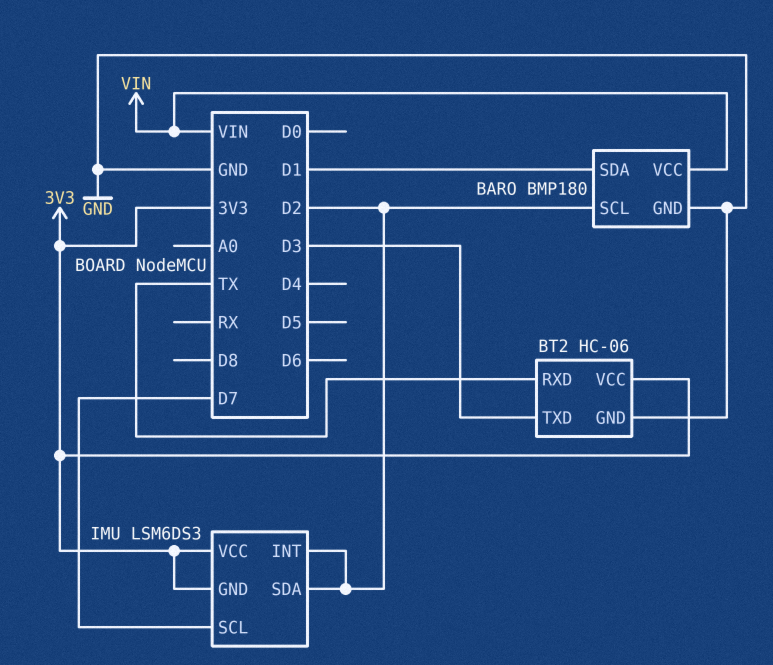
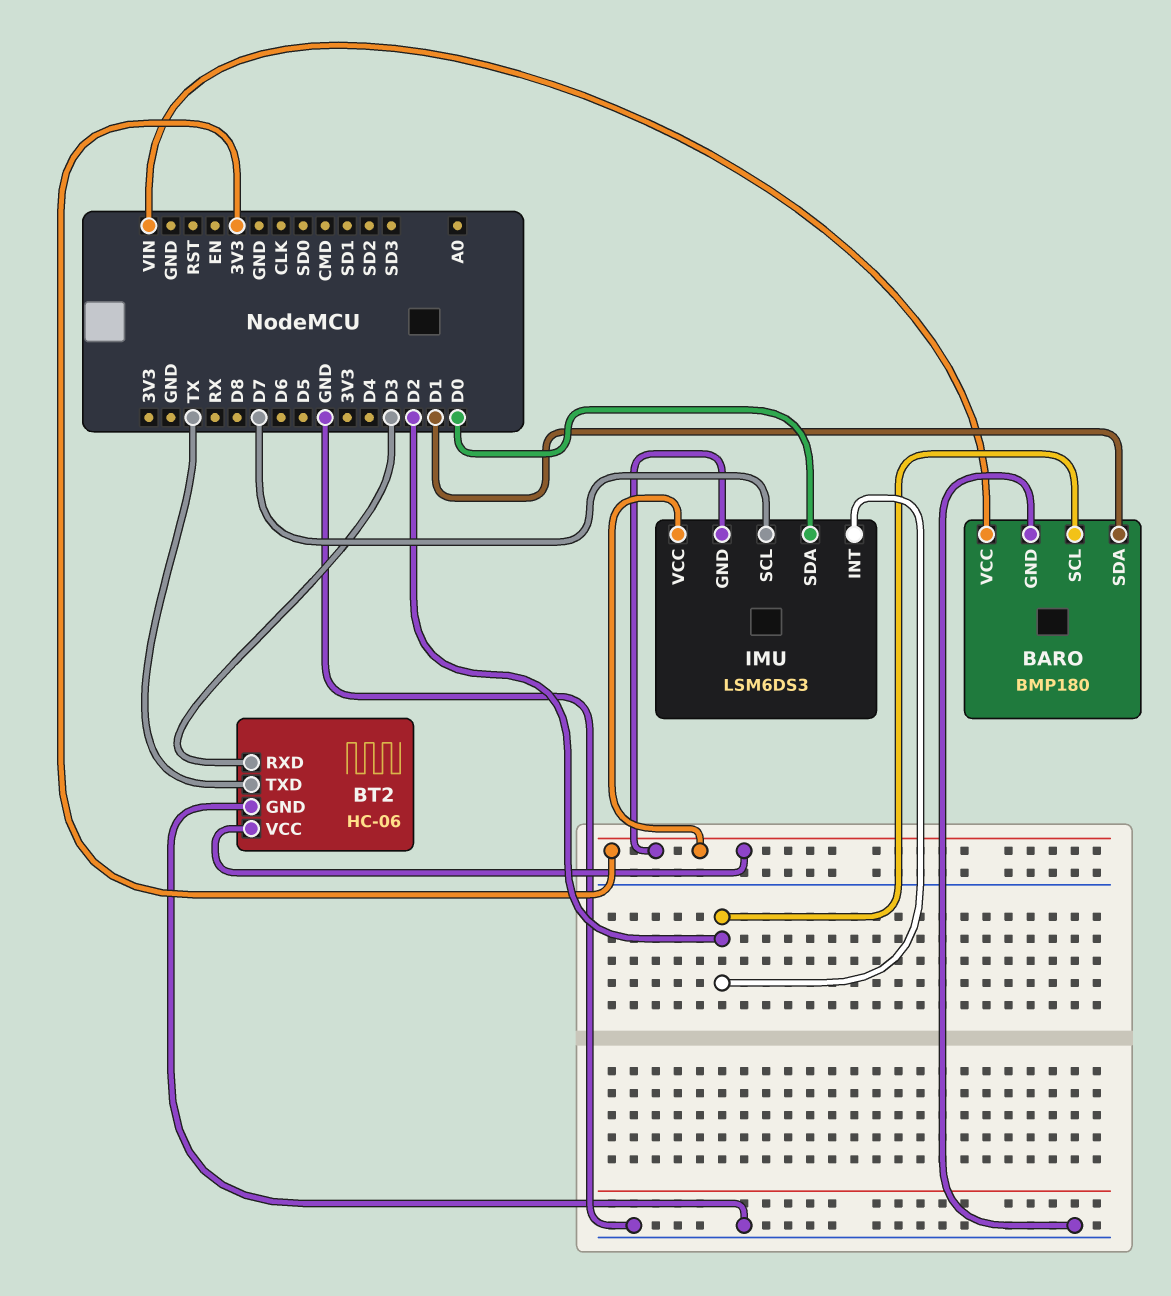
BT2 pin RXD: TX -> D3
BT2 pin TXD: D3 -> TX
IMU pin SDA: D2 -> D0

